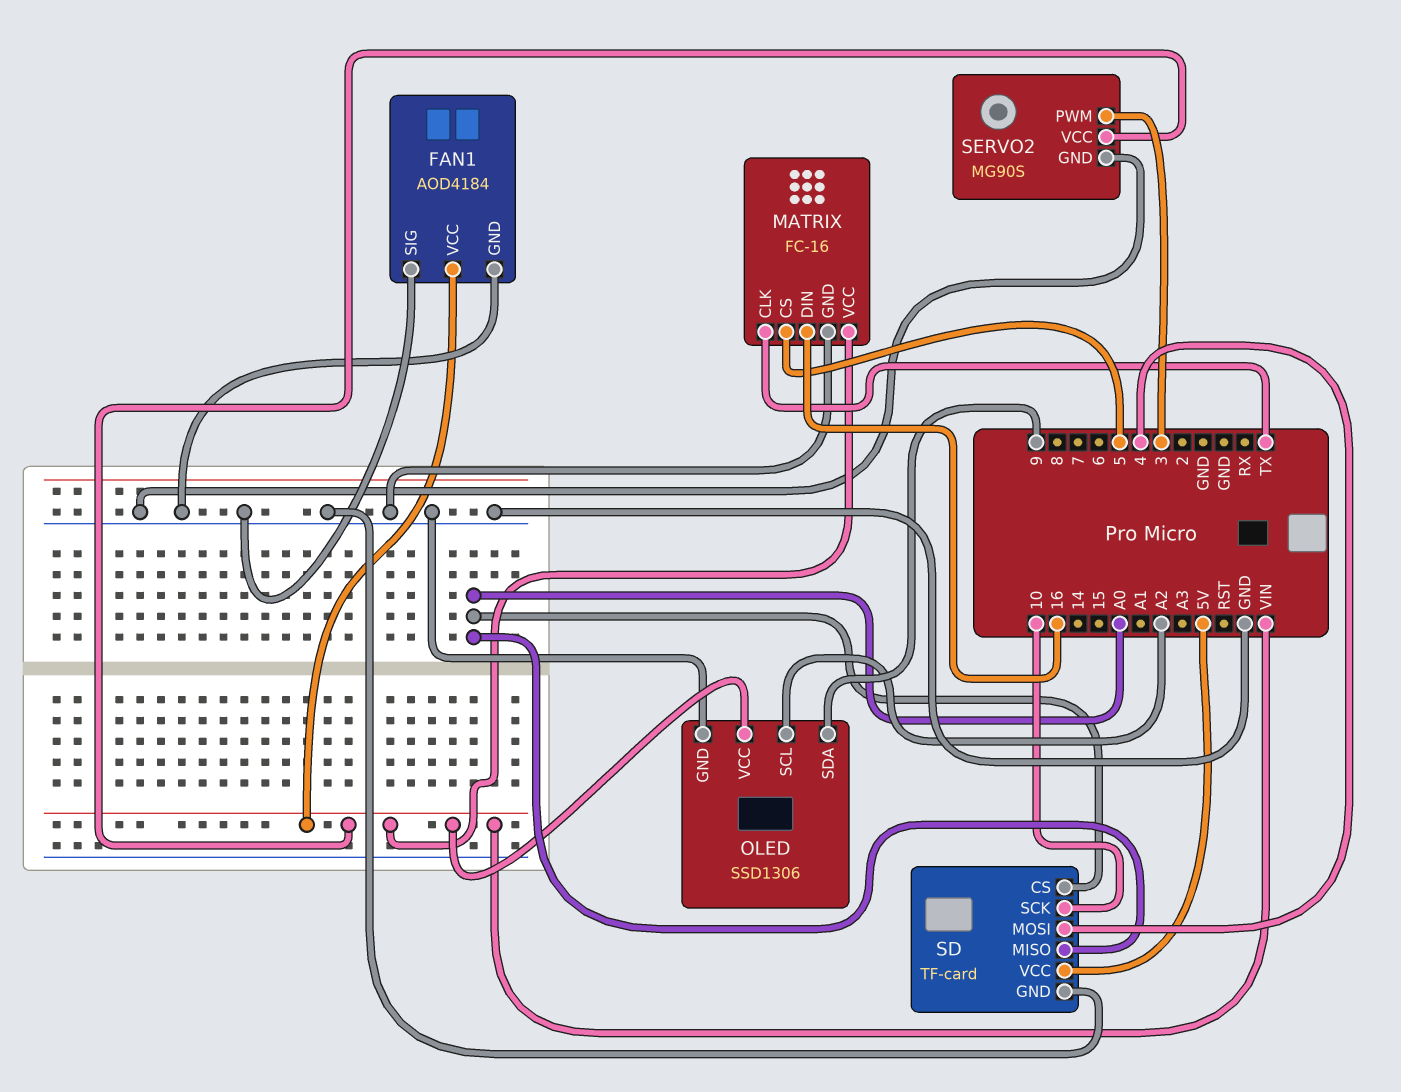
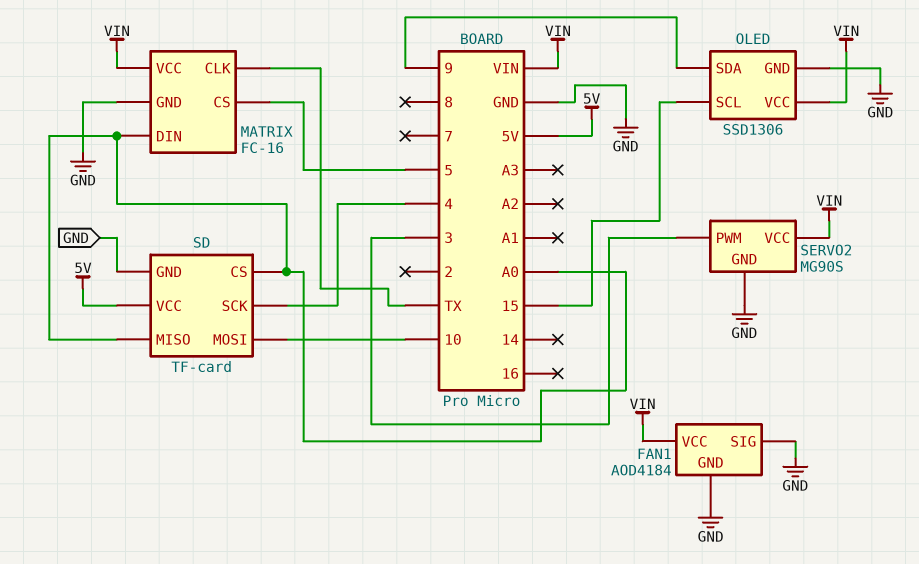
MATRIX pin DIN: 16 -> A0
OLED pin SCL: A2 -> 15
SD pin MOSI: 4 -> 10
SD pin SCK: 10 -> 4

